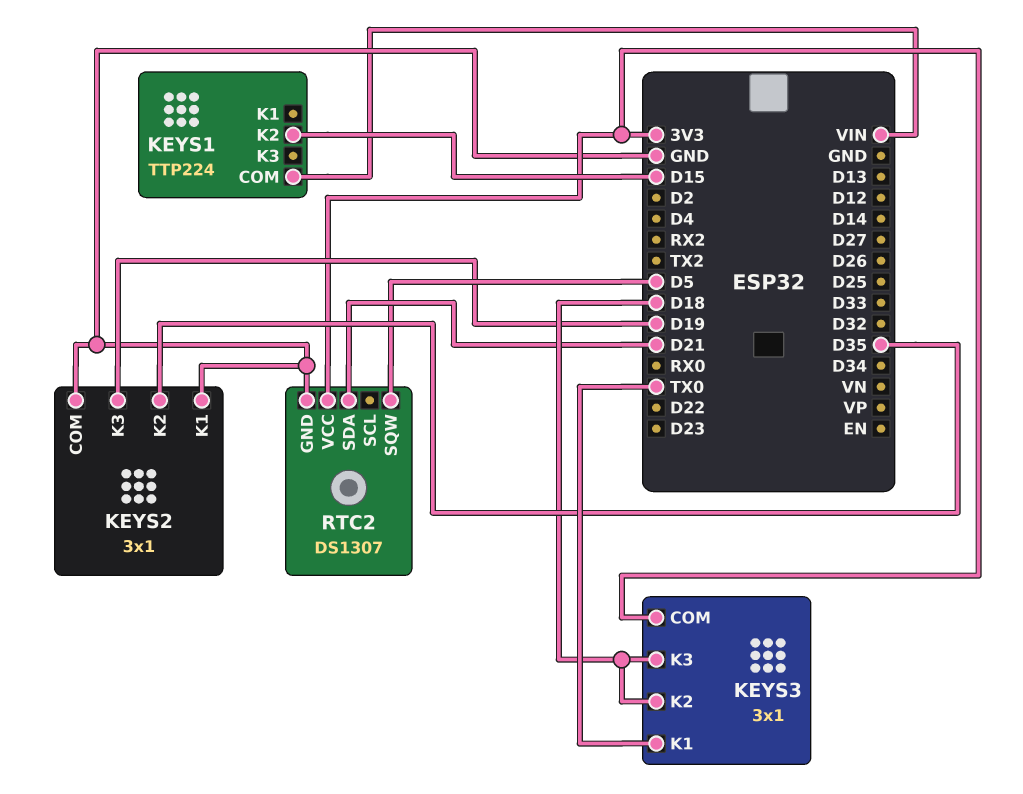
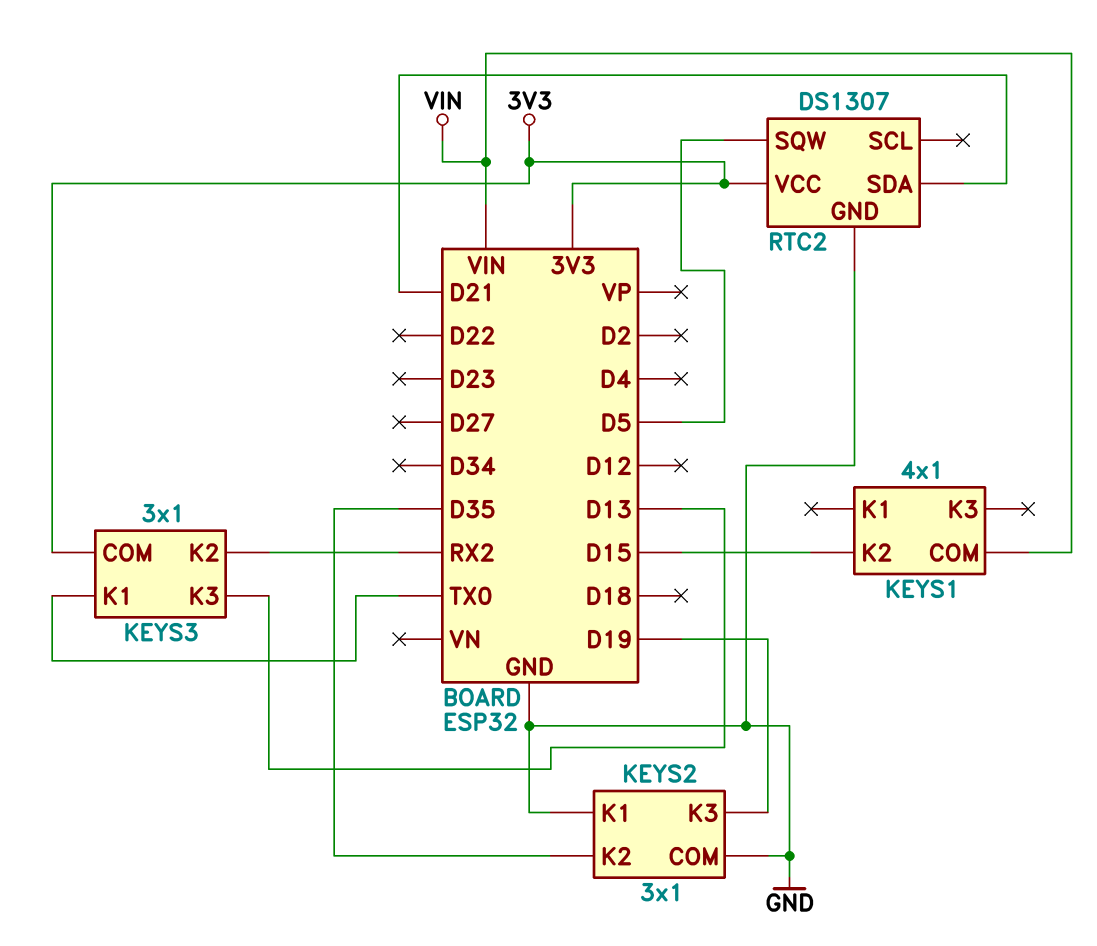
KEYS1: TTP224 -> 4x1
KEYS3 pin K2: D18 -> RX2
KEYS3 pin K3: D18 -> D13

